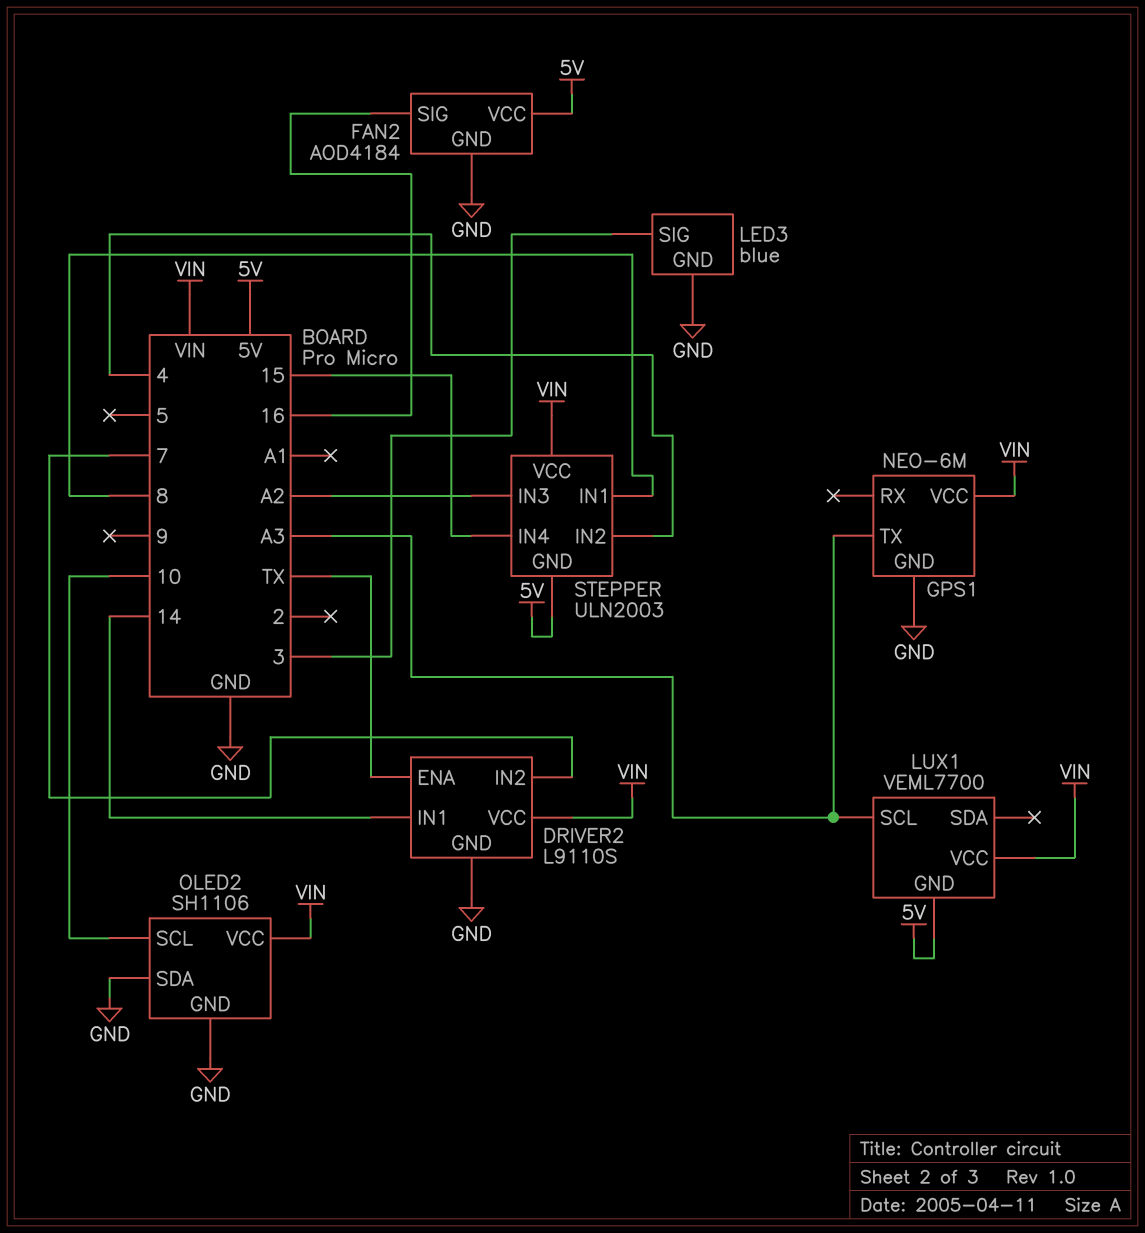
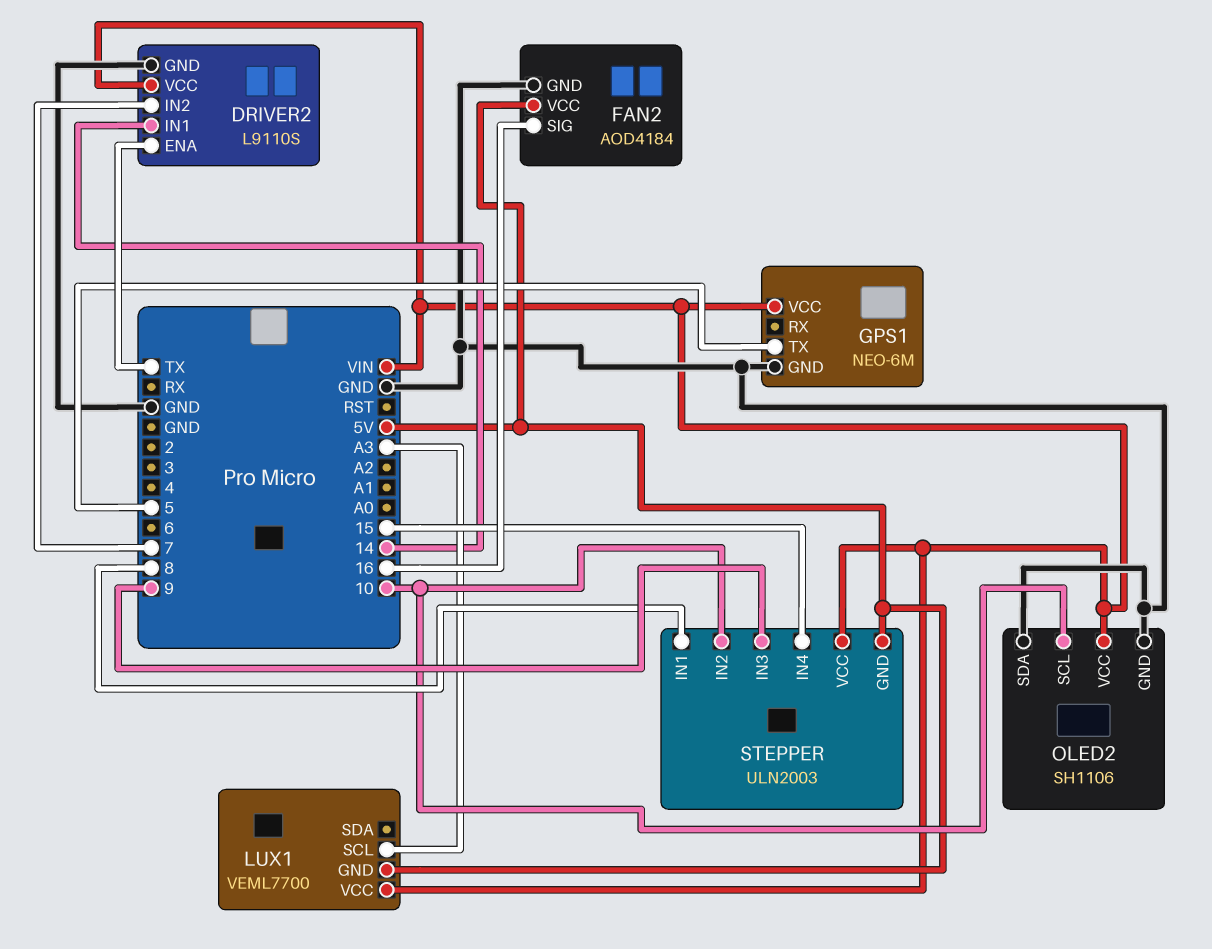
GPS1 pin TX: A3 -> 5
LED3: blue -> none
LED3 pin GND: GND -> none
LED3 pin SIG: 3 -> none
STEPPER pin IN2: 4 -> 10
STEPPER pin IN3: A2 -> 9

